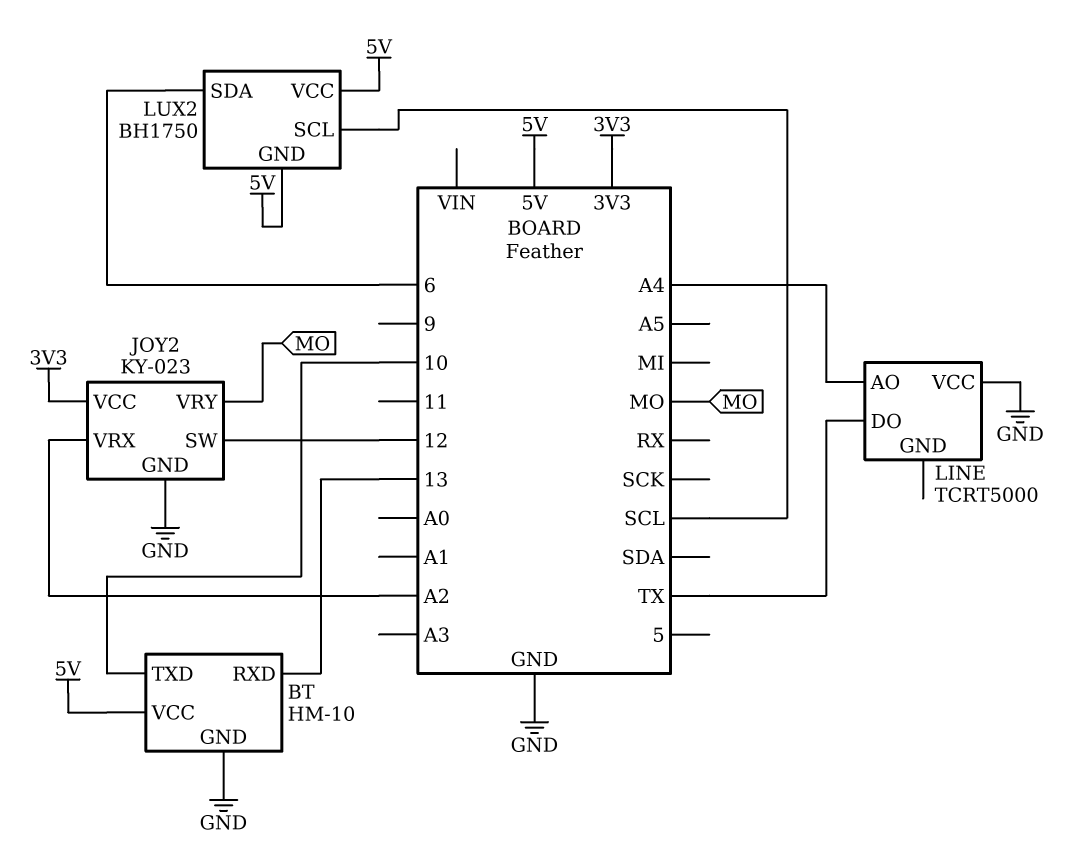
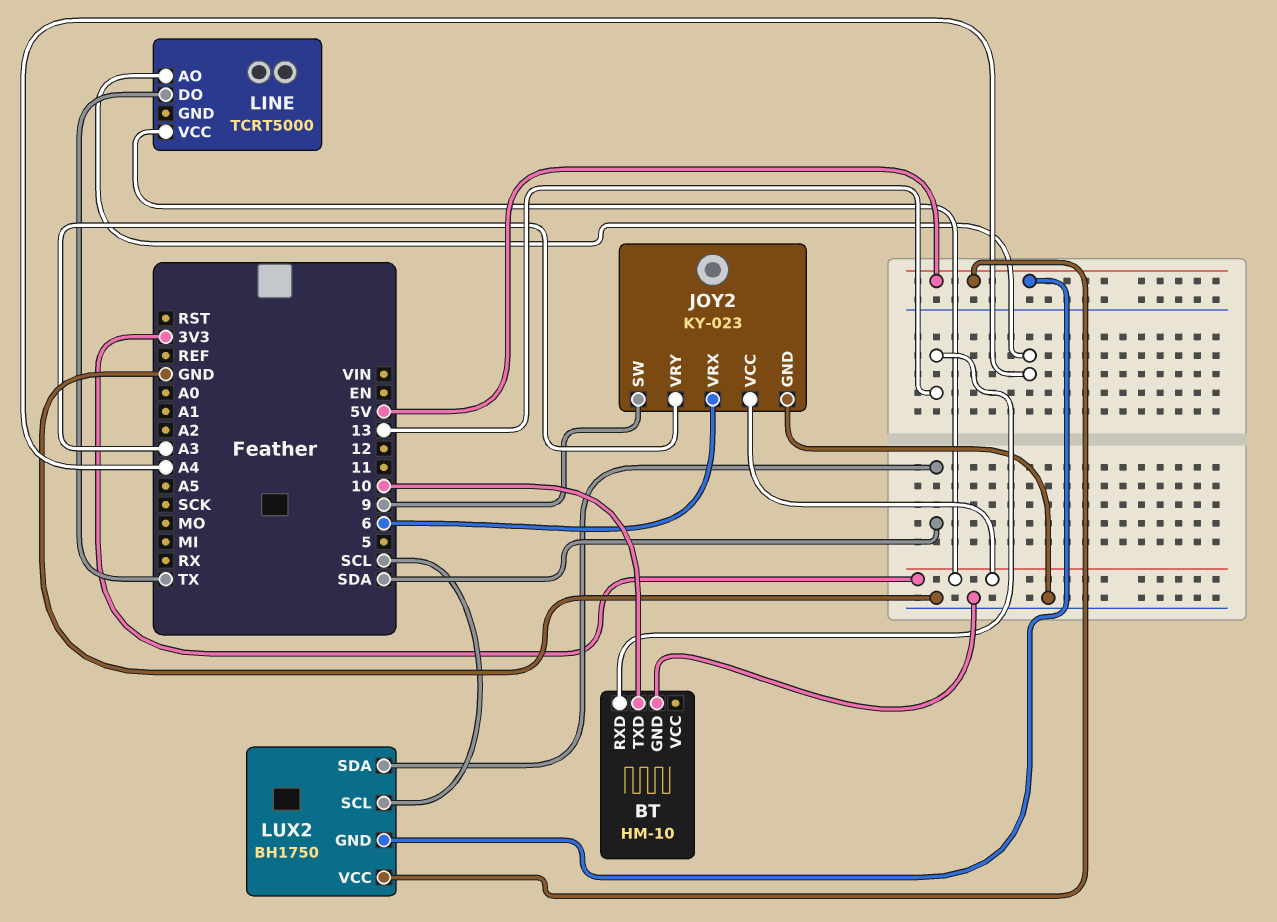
BT pin VCC: 5V -> none
JOY2 pin SW: 12 -> 9
JOY2 pin VRX: A2 -> 6
JOY2 pin VRY: MO -> A3
LINE pin VCC: GND -> 3V3
LUX2 pin SDA: 6 -> SDA

